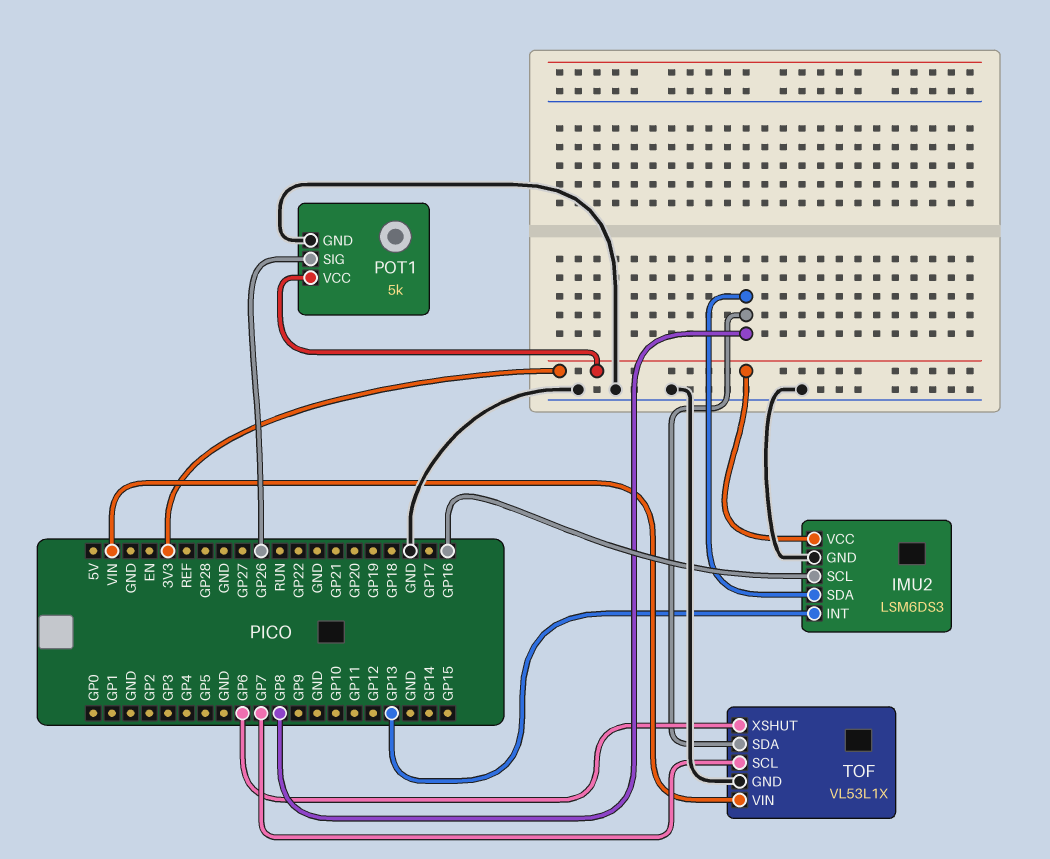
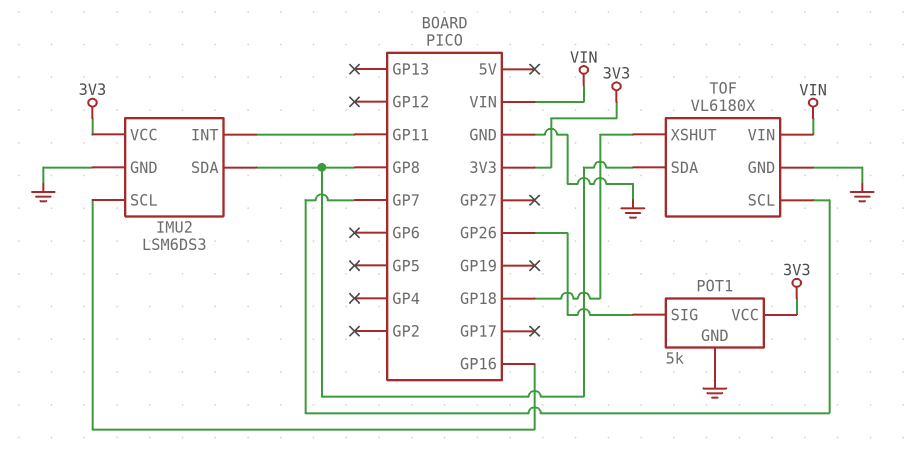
IMU2 pin INT: GP13 -> GP11
TOF: VL53L1X -> VL6180X
TOF pin XSHUT: GP6 -> GP18

